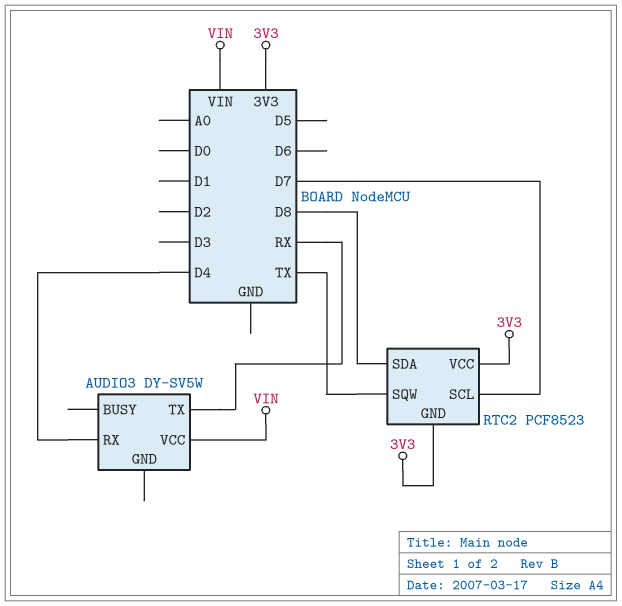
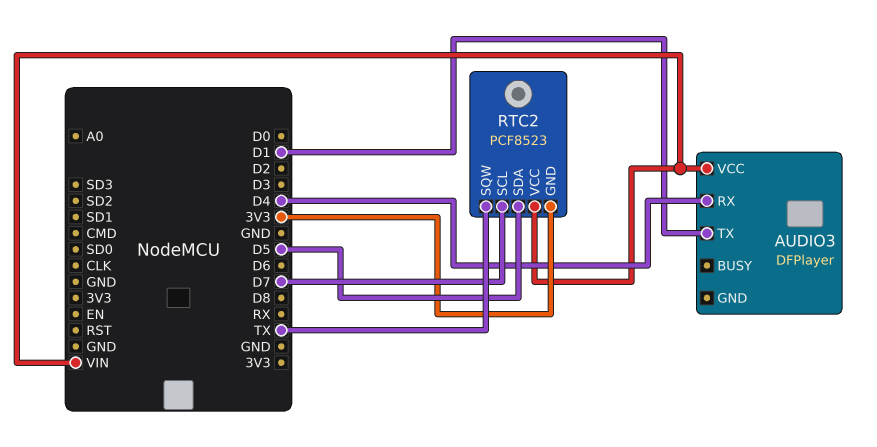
AUDIO3: DY-SV5W -> DFPlayer
AUDIO3 pin TX: RX -> D1
RTC2 pin SDA: D8 -> D5
RTC2 pin VCC: 3V3 -> VIN

